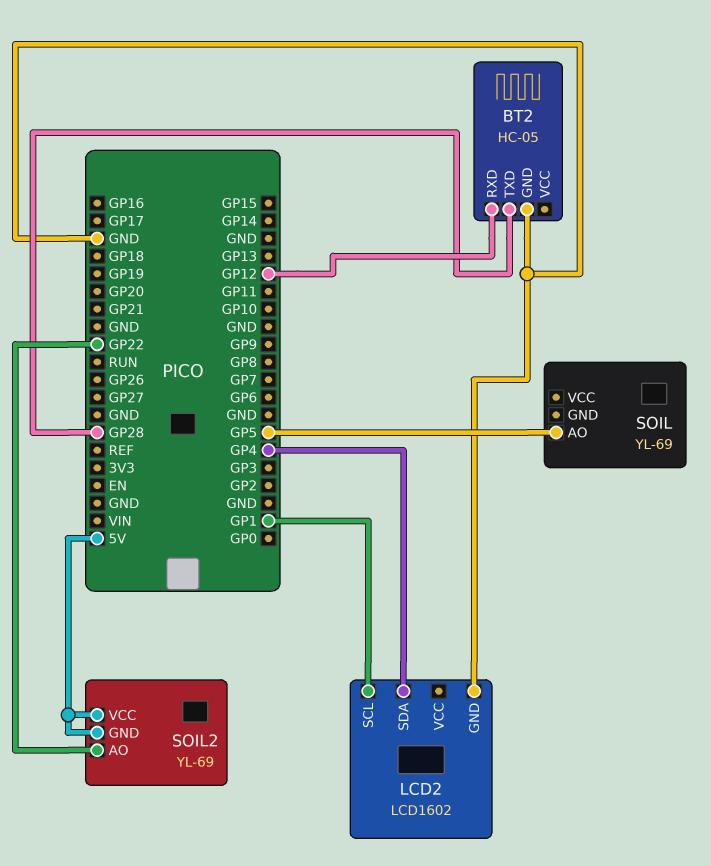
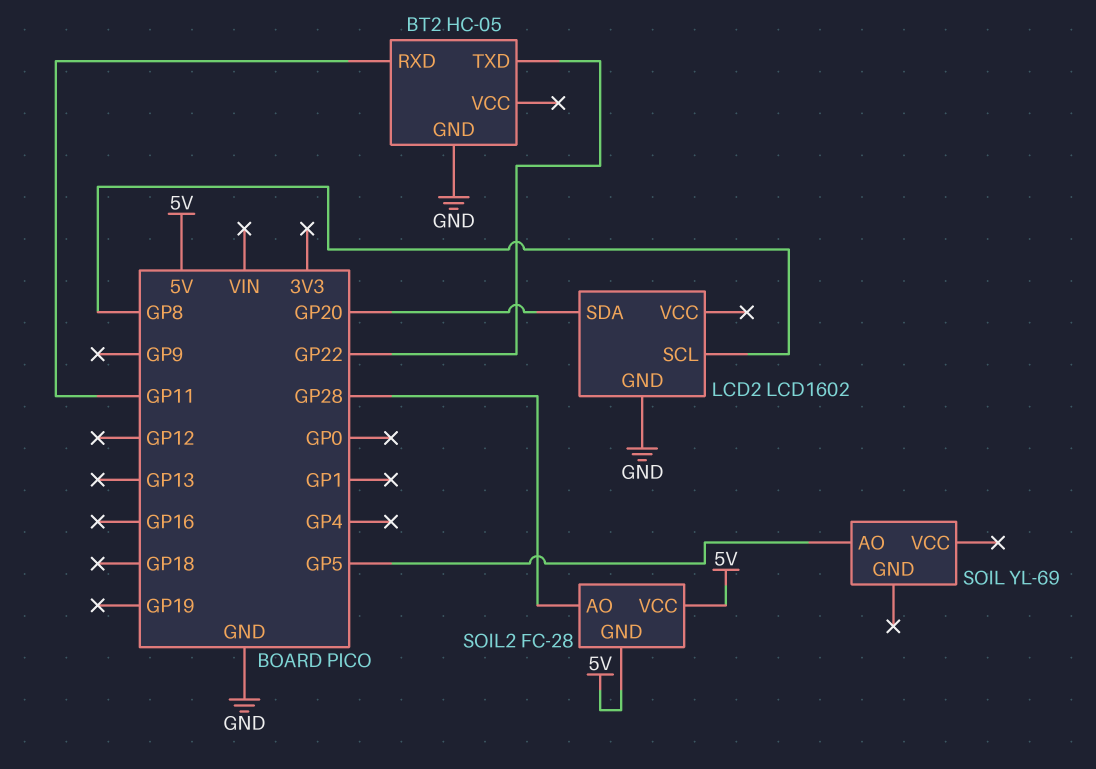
BT2 pin RXD: GP12 -> GP11
BT2 pin TXD: GP28 -> GP22
LCD2 pin SCL: GP1 -> GP8
LCD2 pin SDA: GP4 -> GP20
SOIL2: YL-69 -> FC-28
SOIL2 pin AO: GP22 -> GP28

